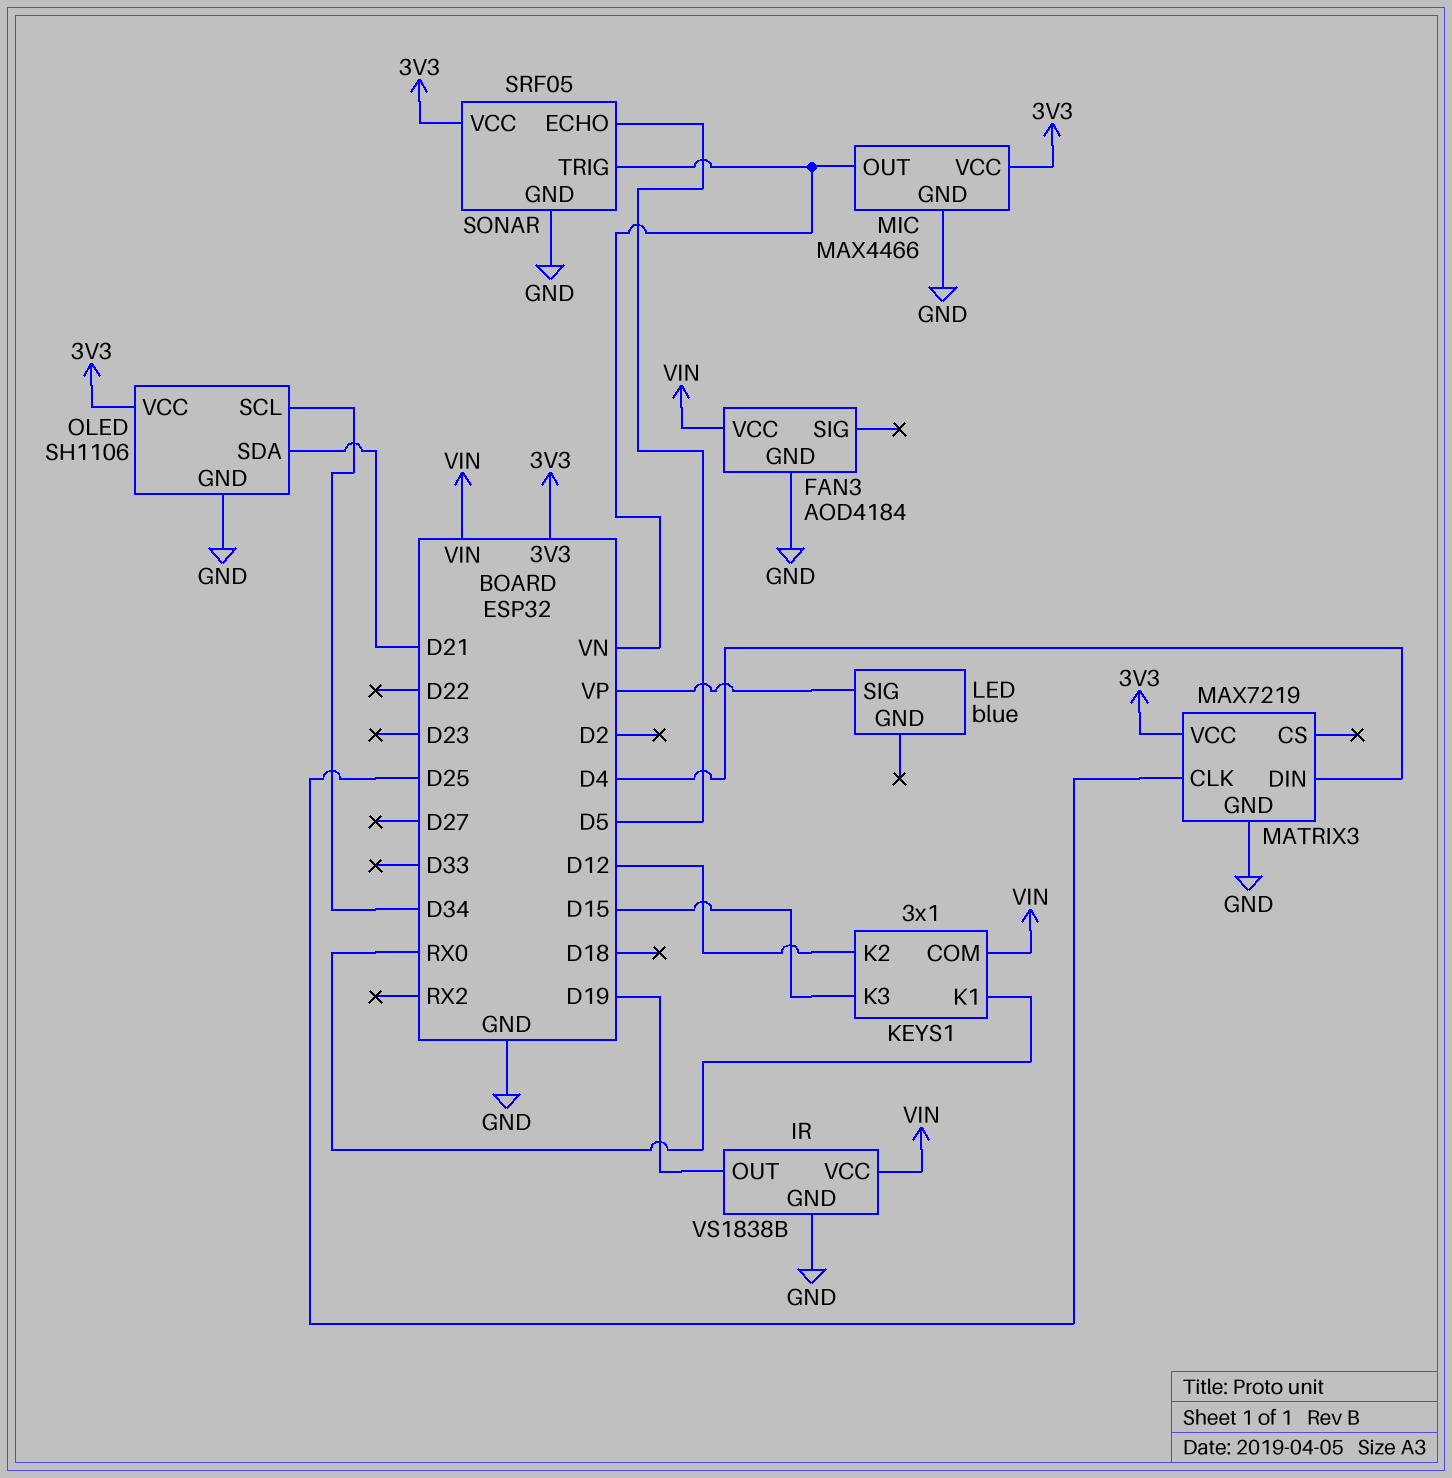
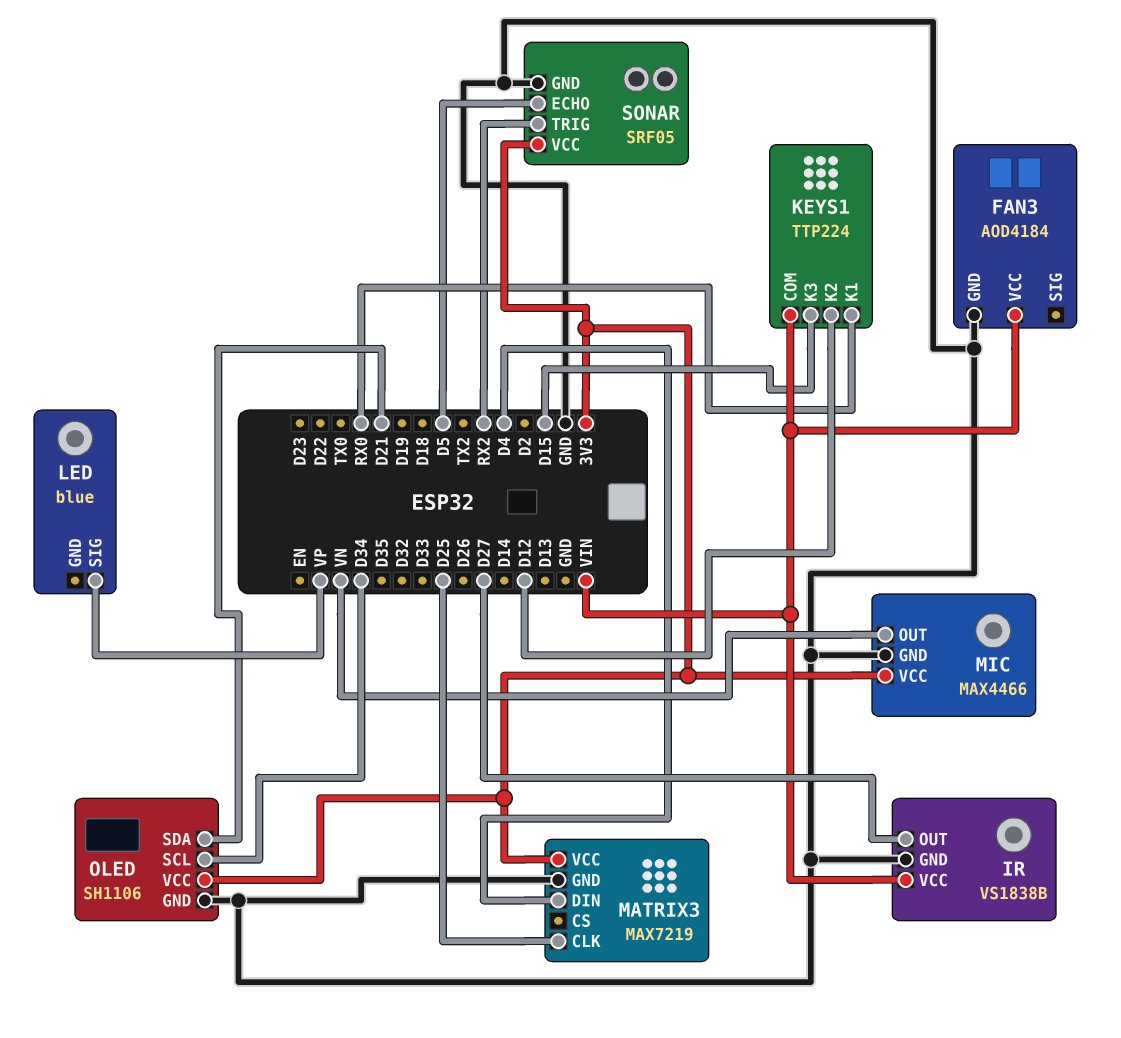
IR pin OUT: D19 -> D27
KEYS1: 3x1 -> TTP224
SONAR pin TRIG: VN -> RX2

